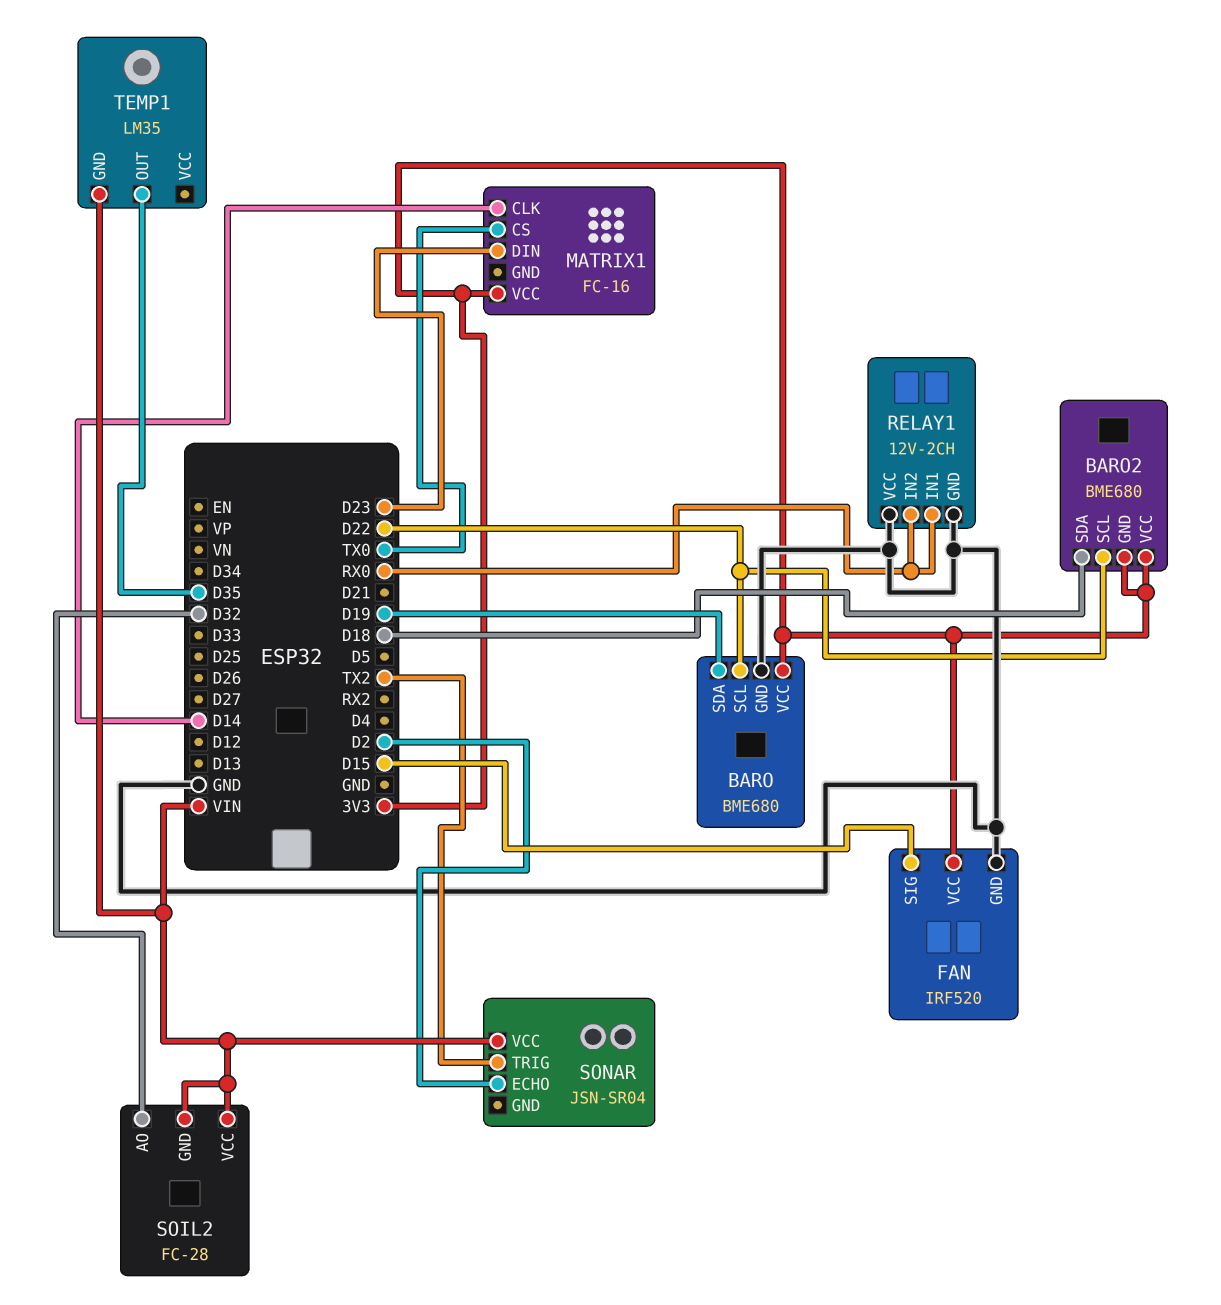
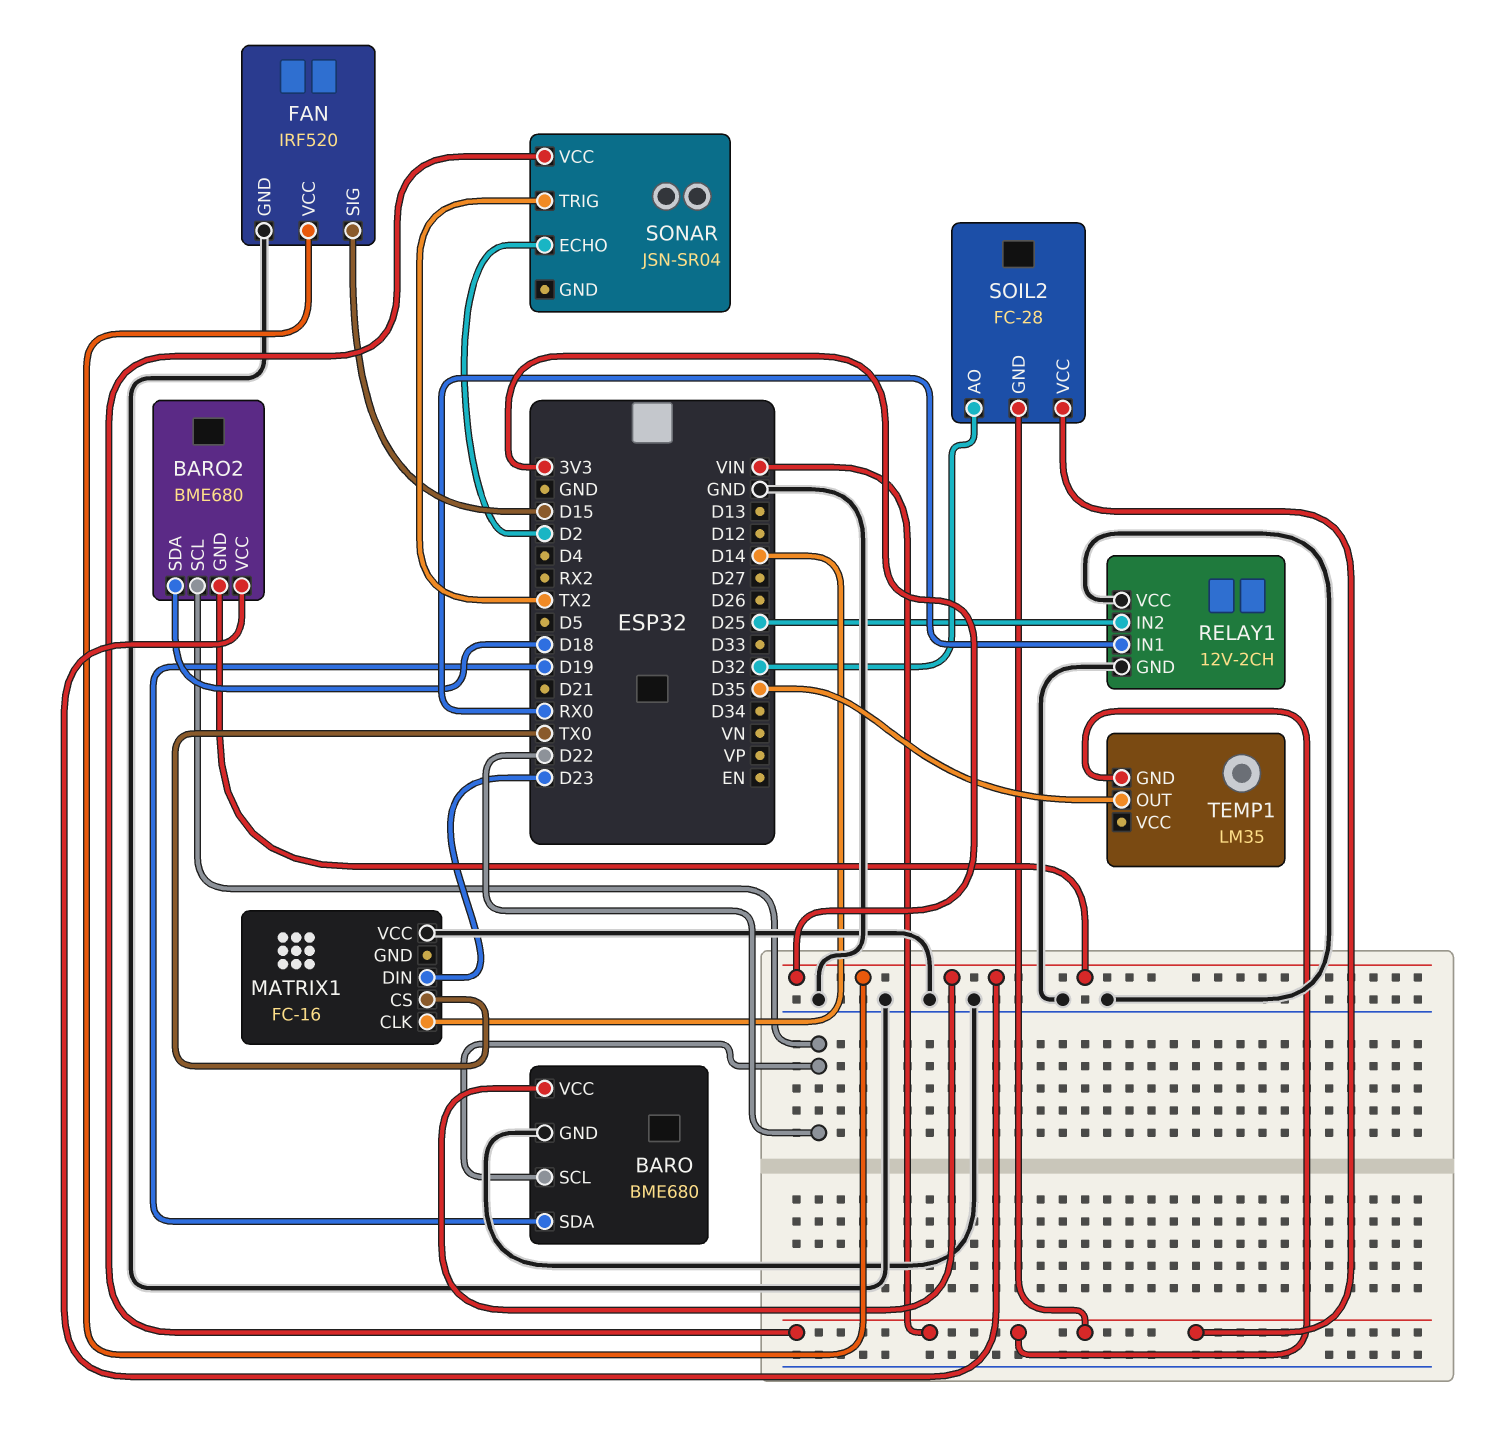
MATRIX1 pin VCC: 3V3 -> GND
RELAY1 pin IN2: RX0 -> D25

